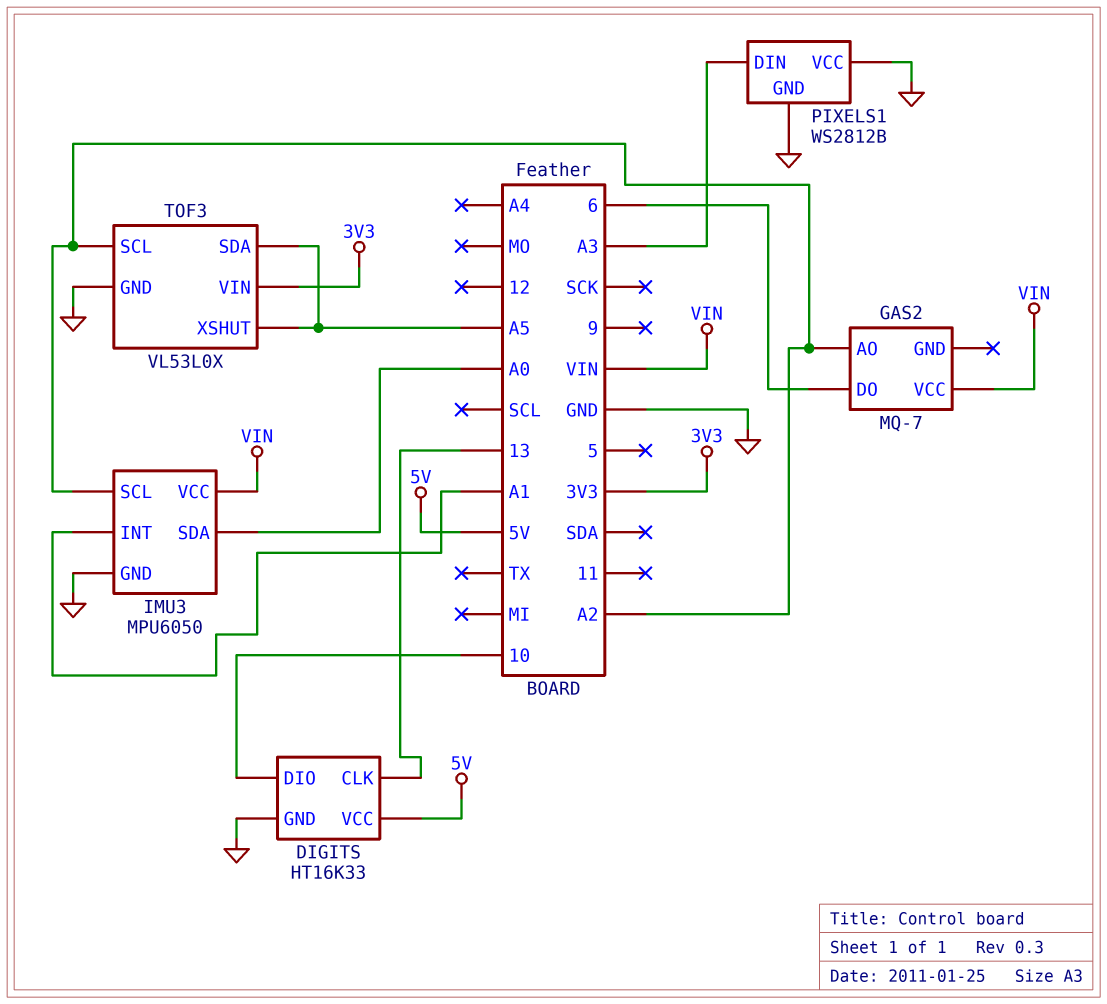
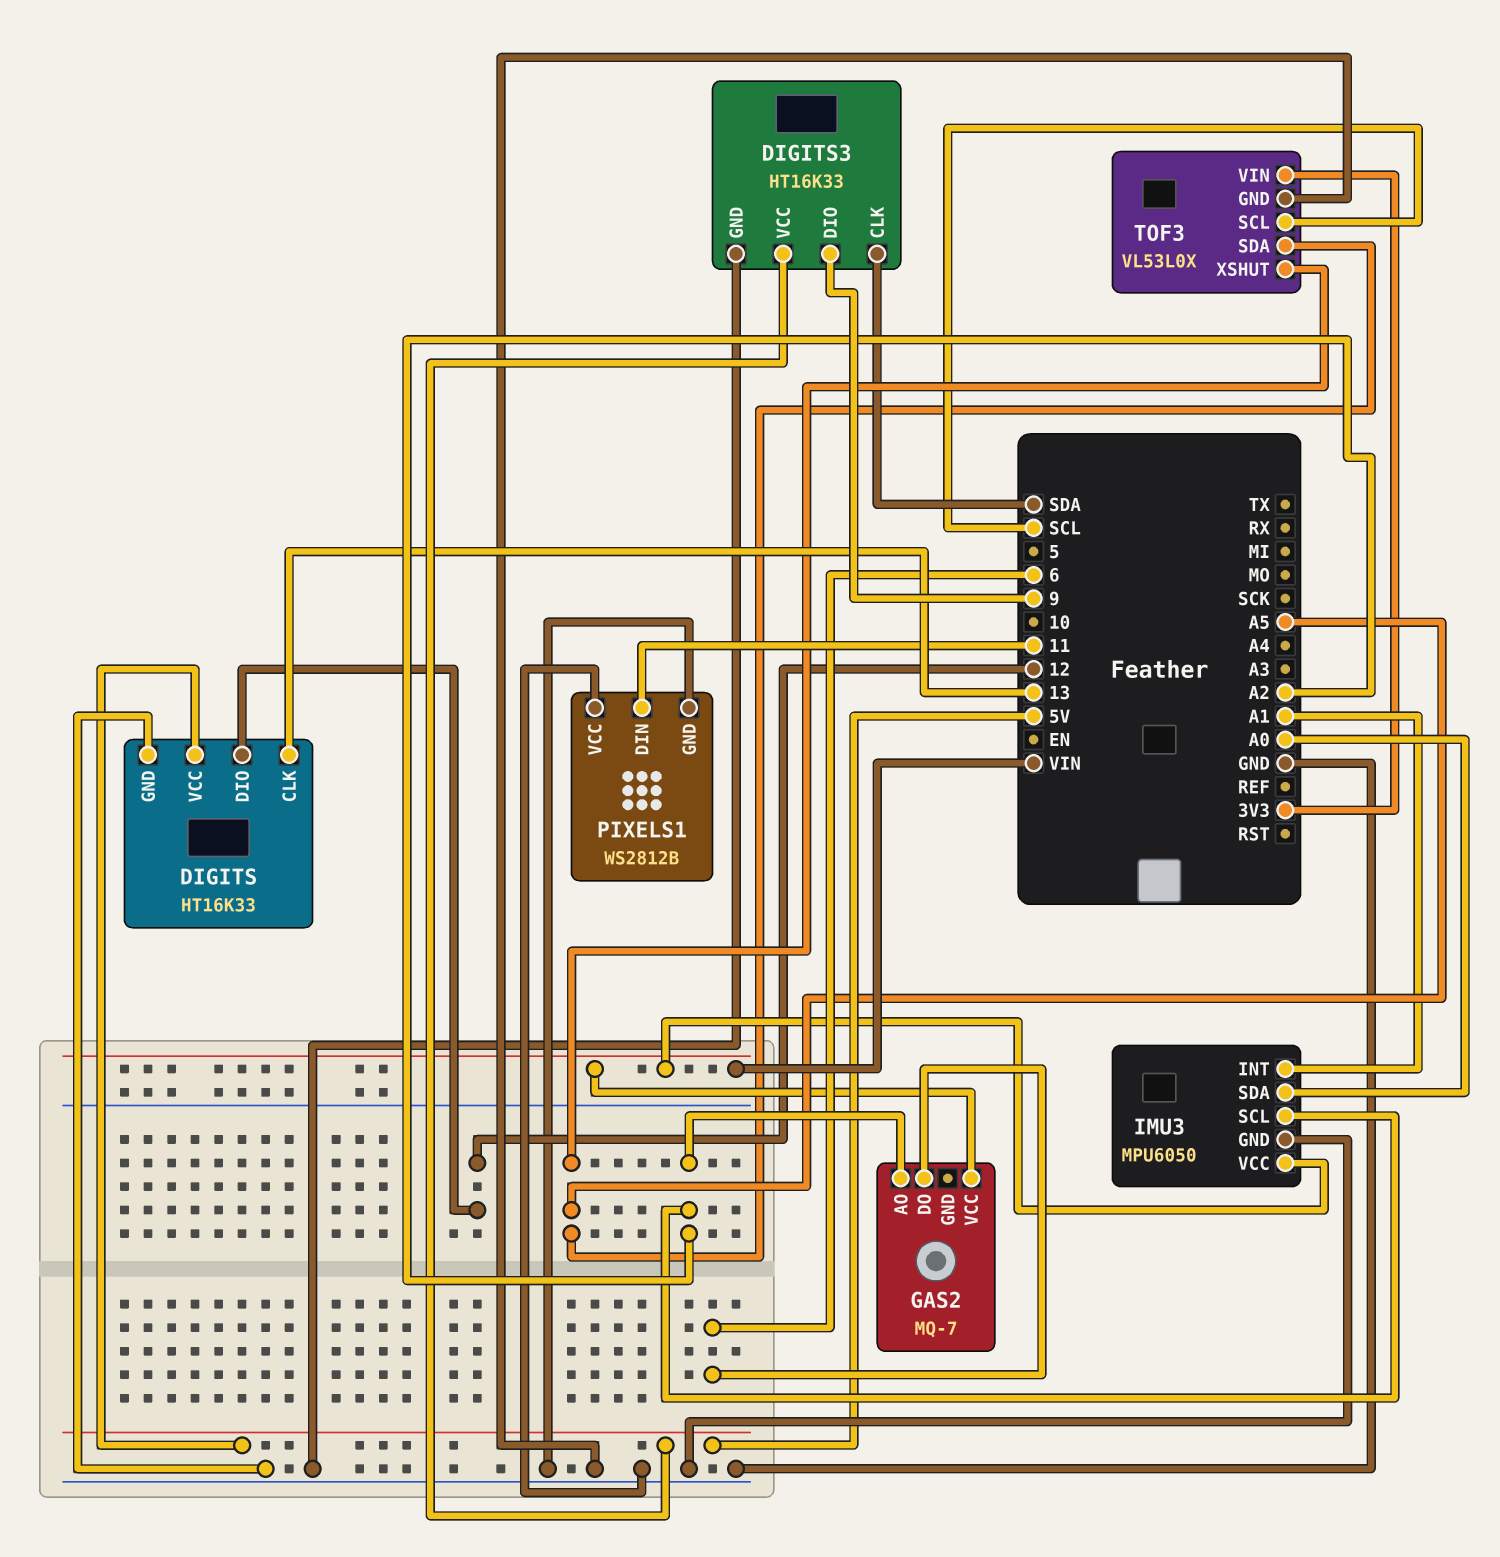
DIGITS pin DIO: 10 -> 12
DIGITS3: none -> HT16K33
DIGITS3 pin CLK: none -> SDA
DIGITS3 pin DIO: none -> 9
DIGITS3 pin GND: none -> GND
DIGITS3 pin VCC: none -> 5V
PIXELS1 pin DIN: A3 -> 11
TOF3 pin SCL: A2 -> SCL

